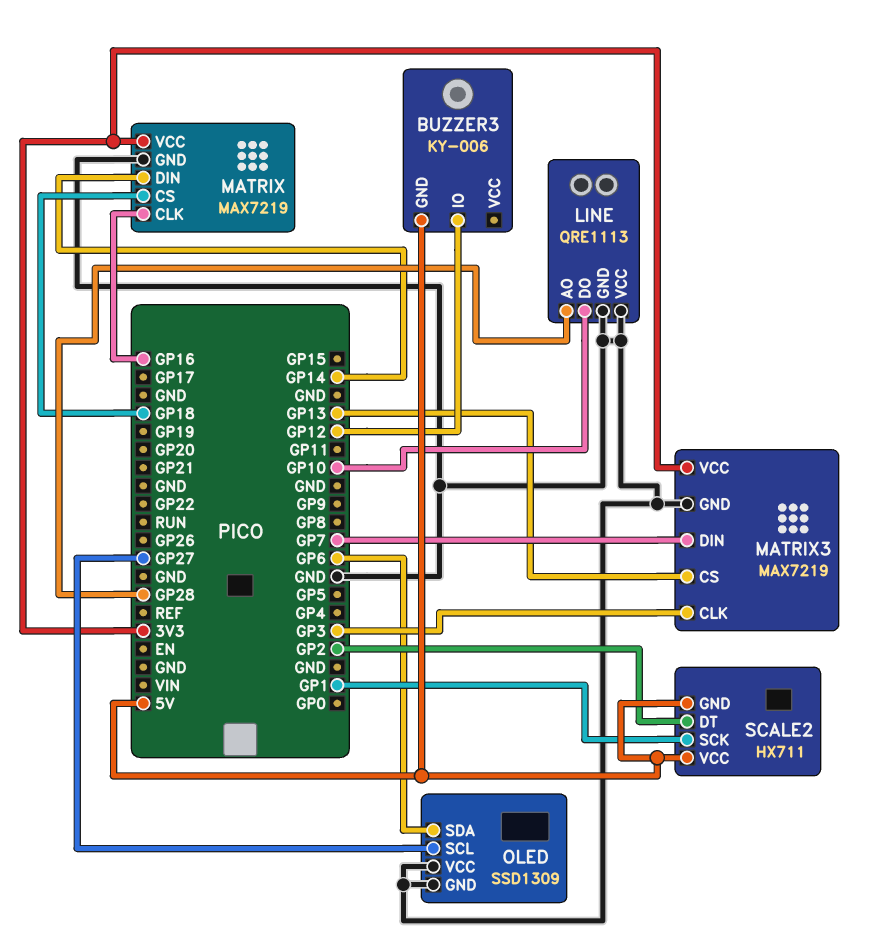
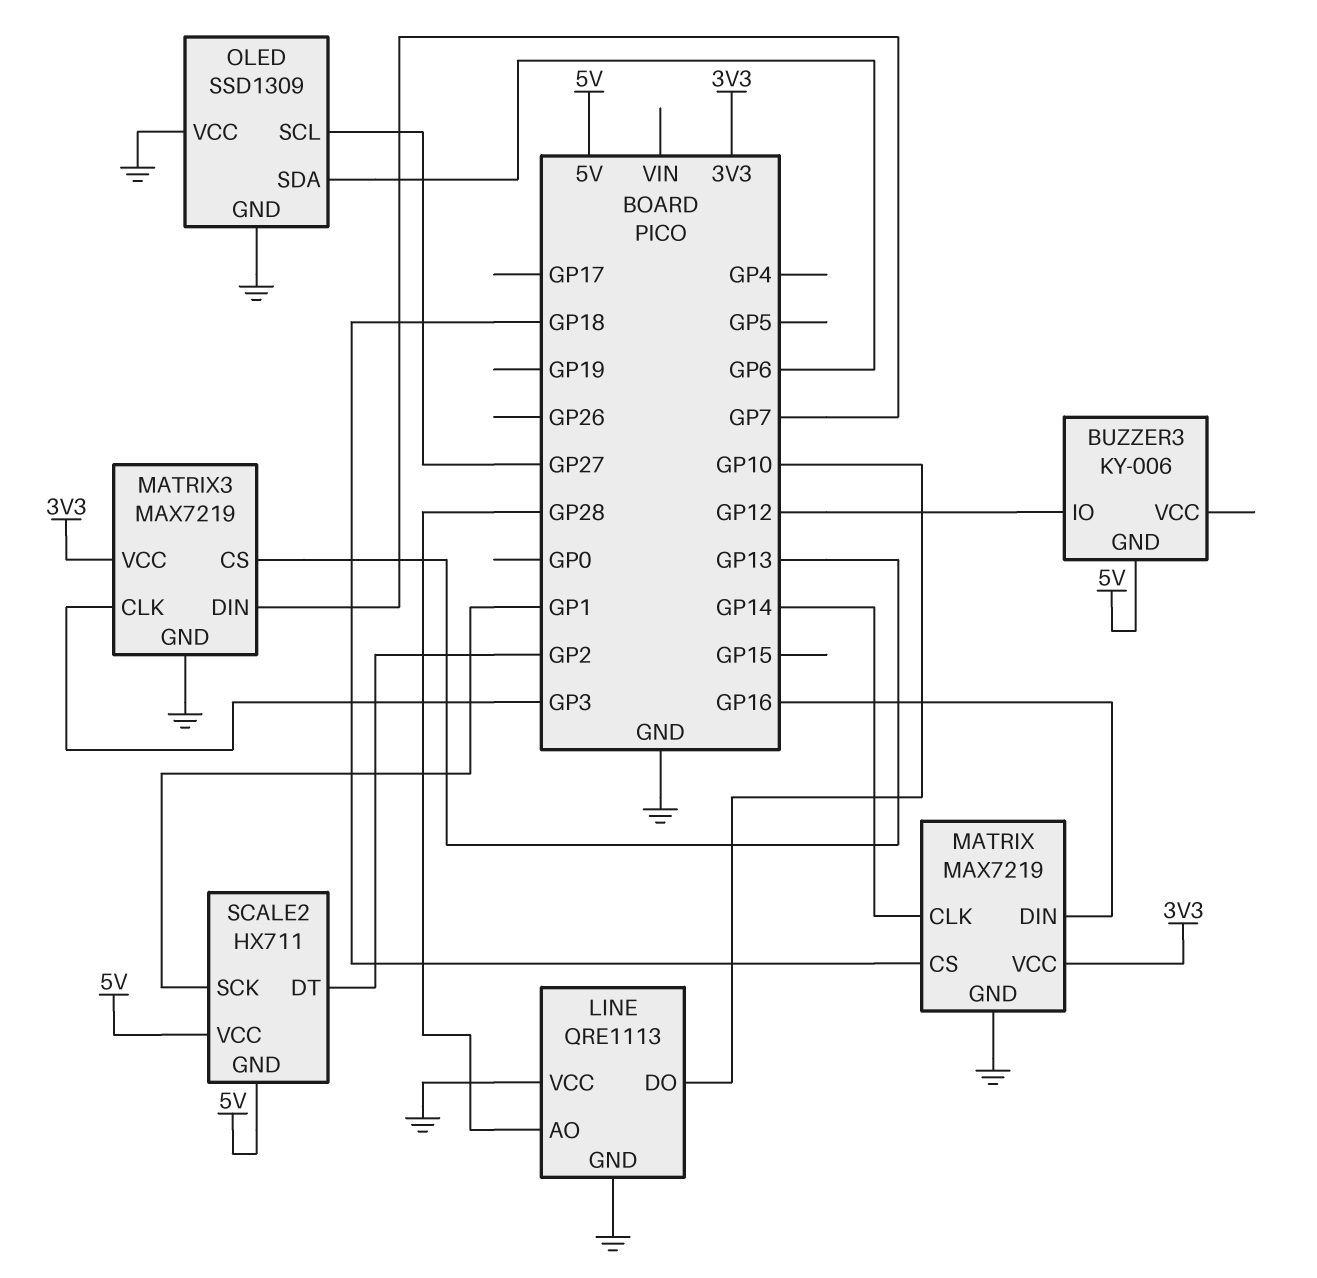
MATRIX pin CLK: GP16 -> GP14
MATRIX pin DIN: GP14 -> GP16

